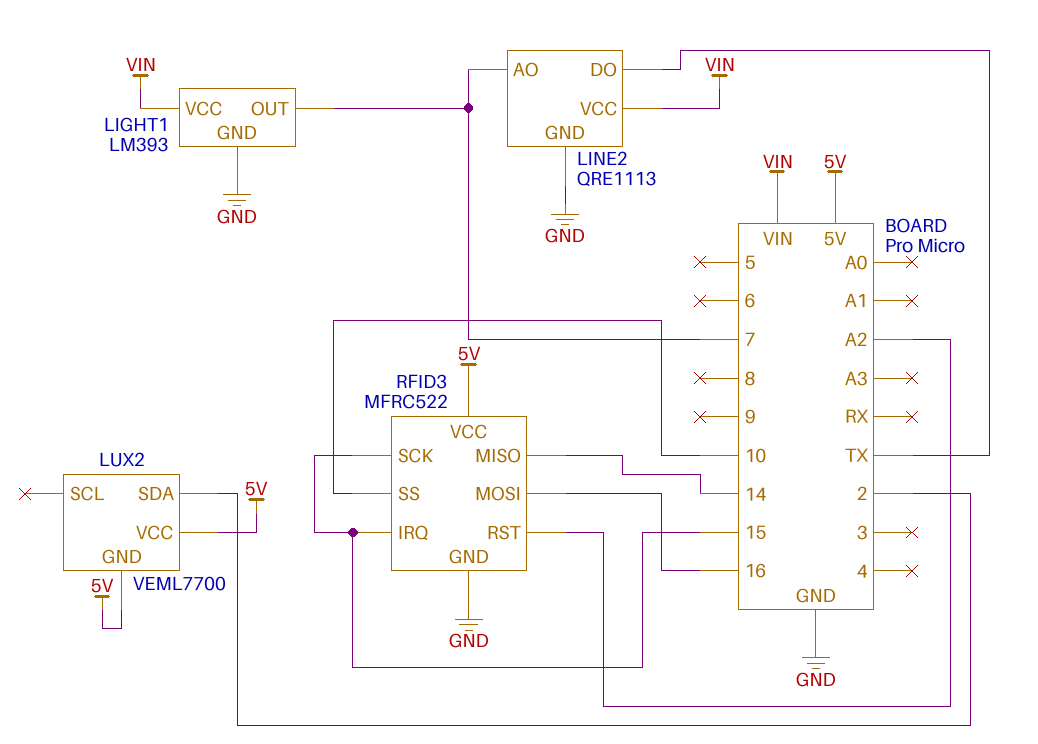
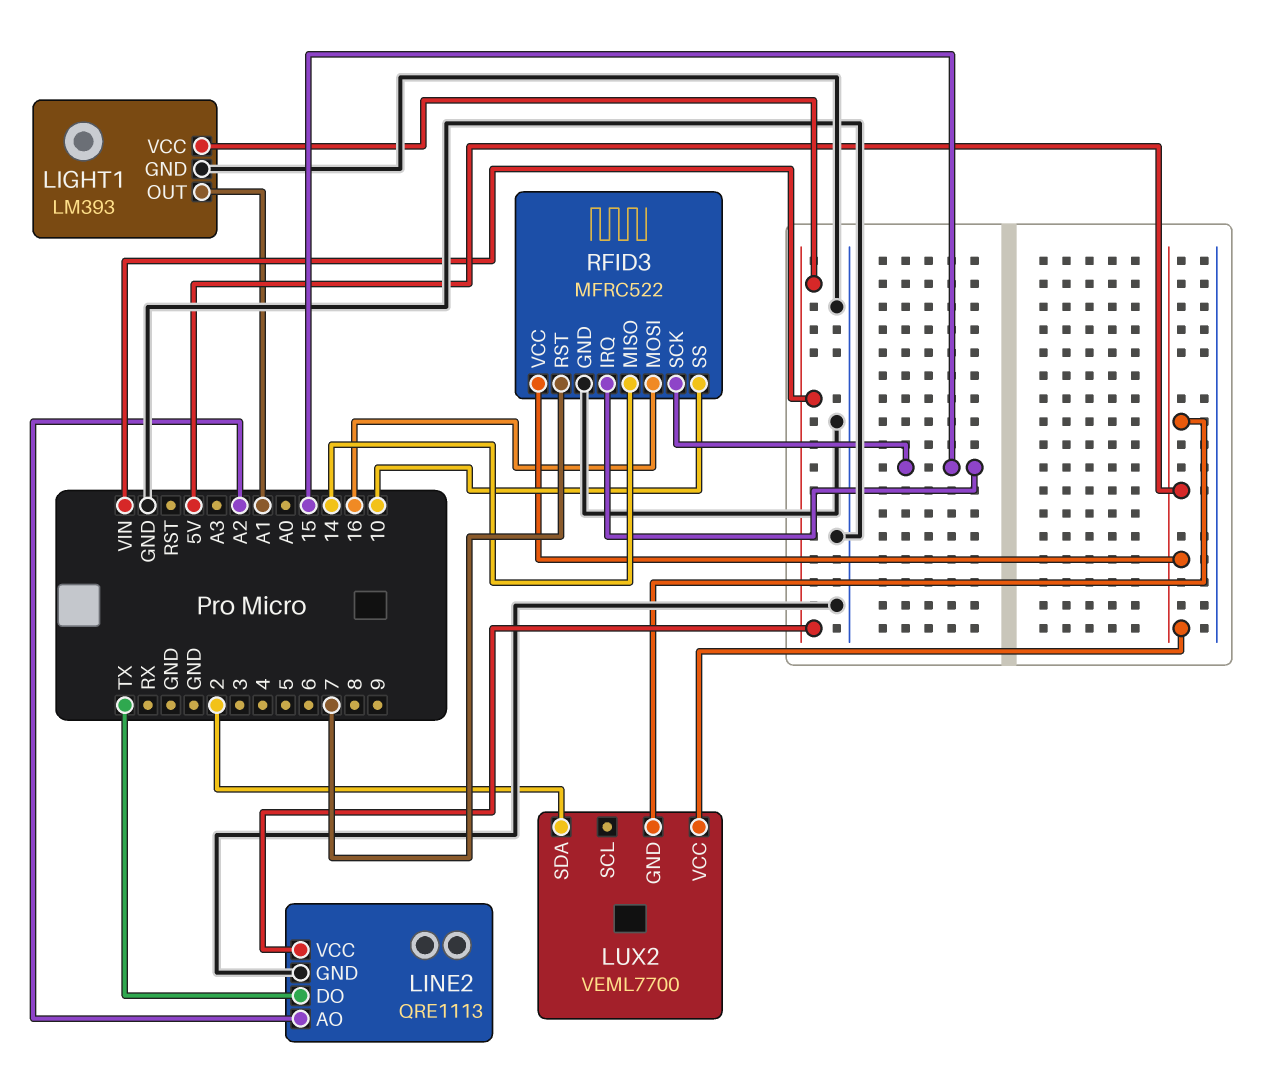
LIGHT1 pin OUT: 7 -> A1
LINE2 pin AO: 7 -> A2
RFID3 pin RST: A2 -> 7

